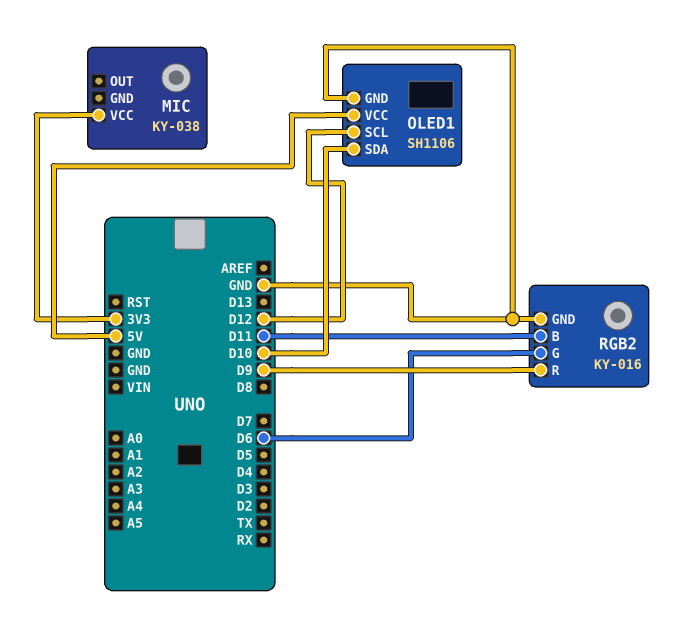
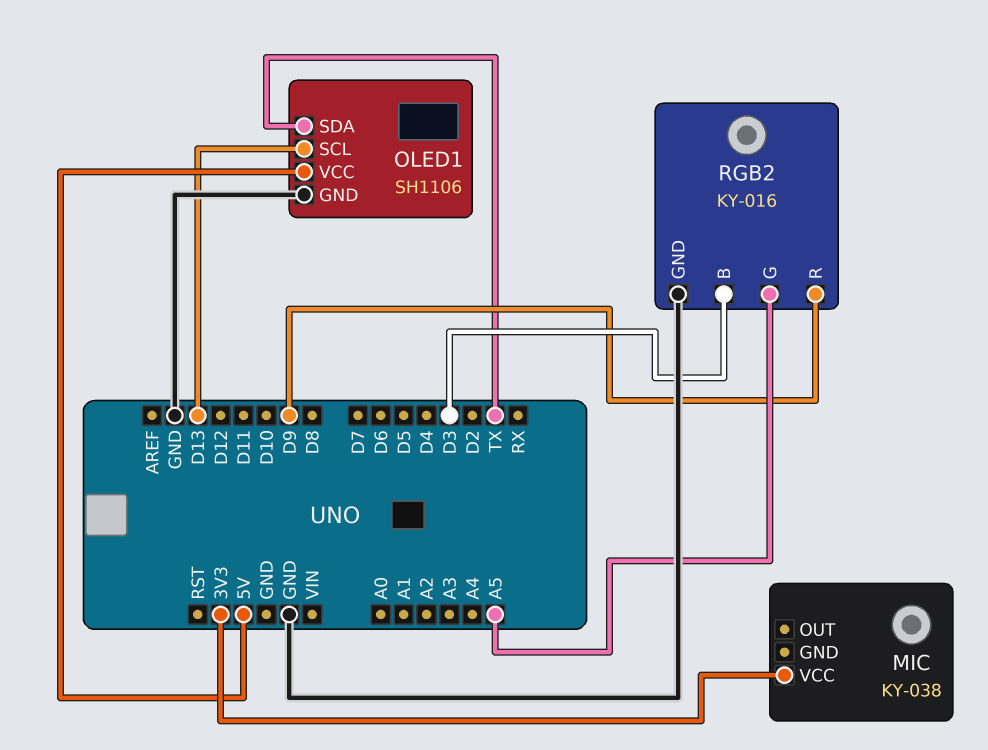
OLED1 pin SCL: D12 -> D13
OLED1 pin SDA: D10 -> TX
RGB2 pin B: D11 -> D3
RGB2 pin G: D6 -> A5

